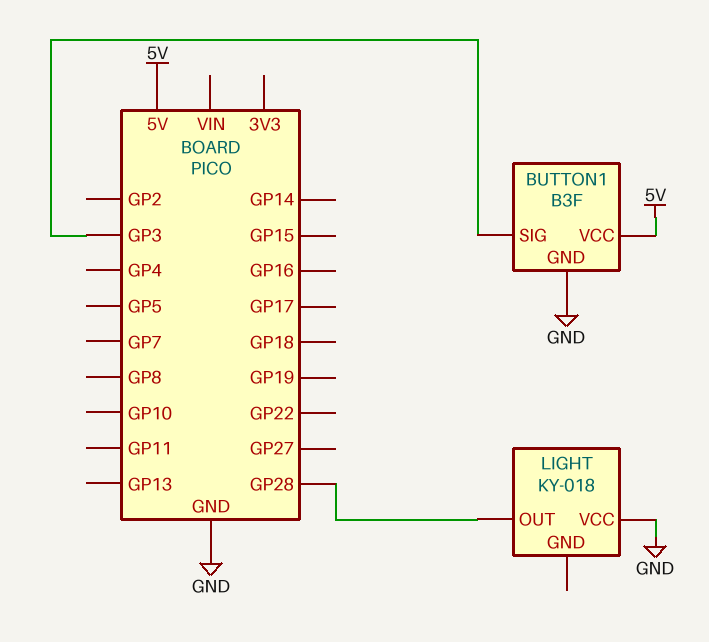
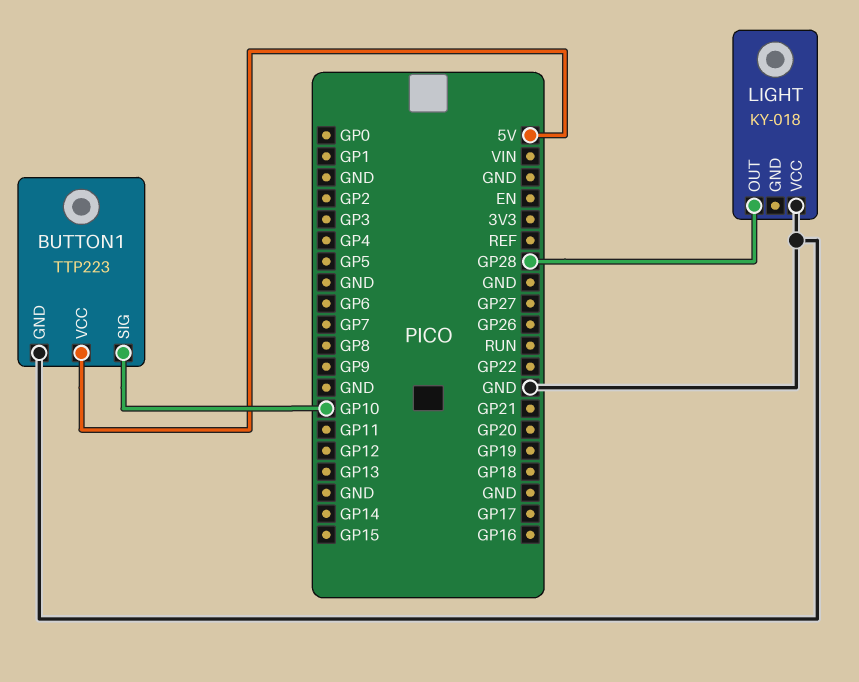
BUTTON1: B3F -> TTP223
BUTTON1 pin SIG: GP3 -> GP10

